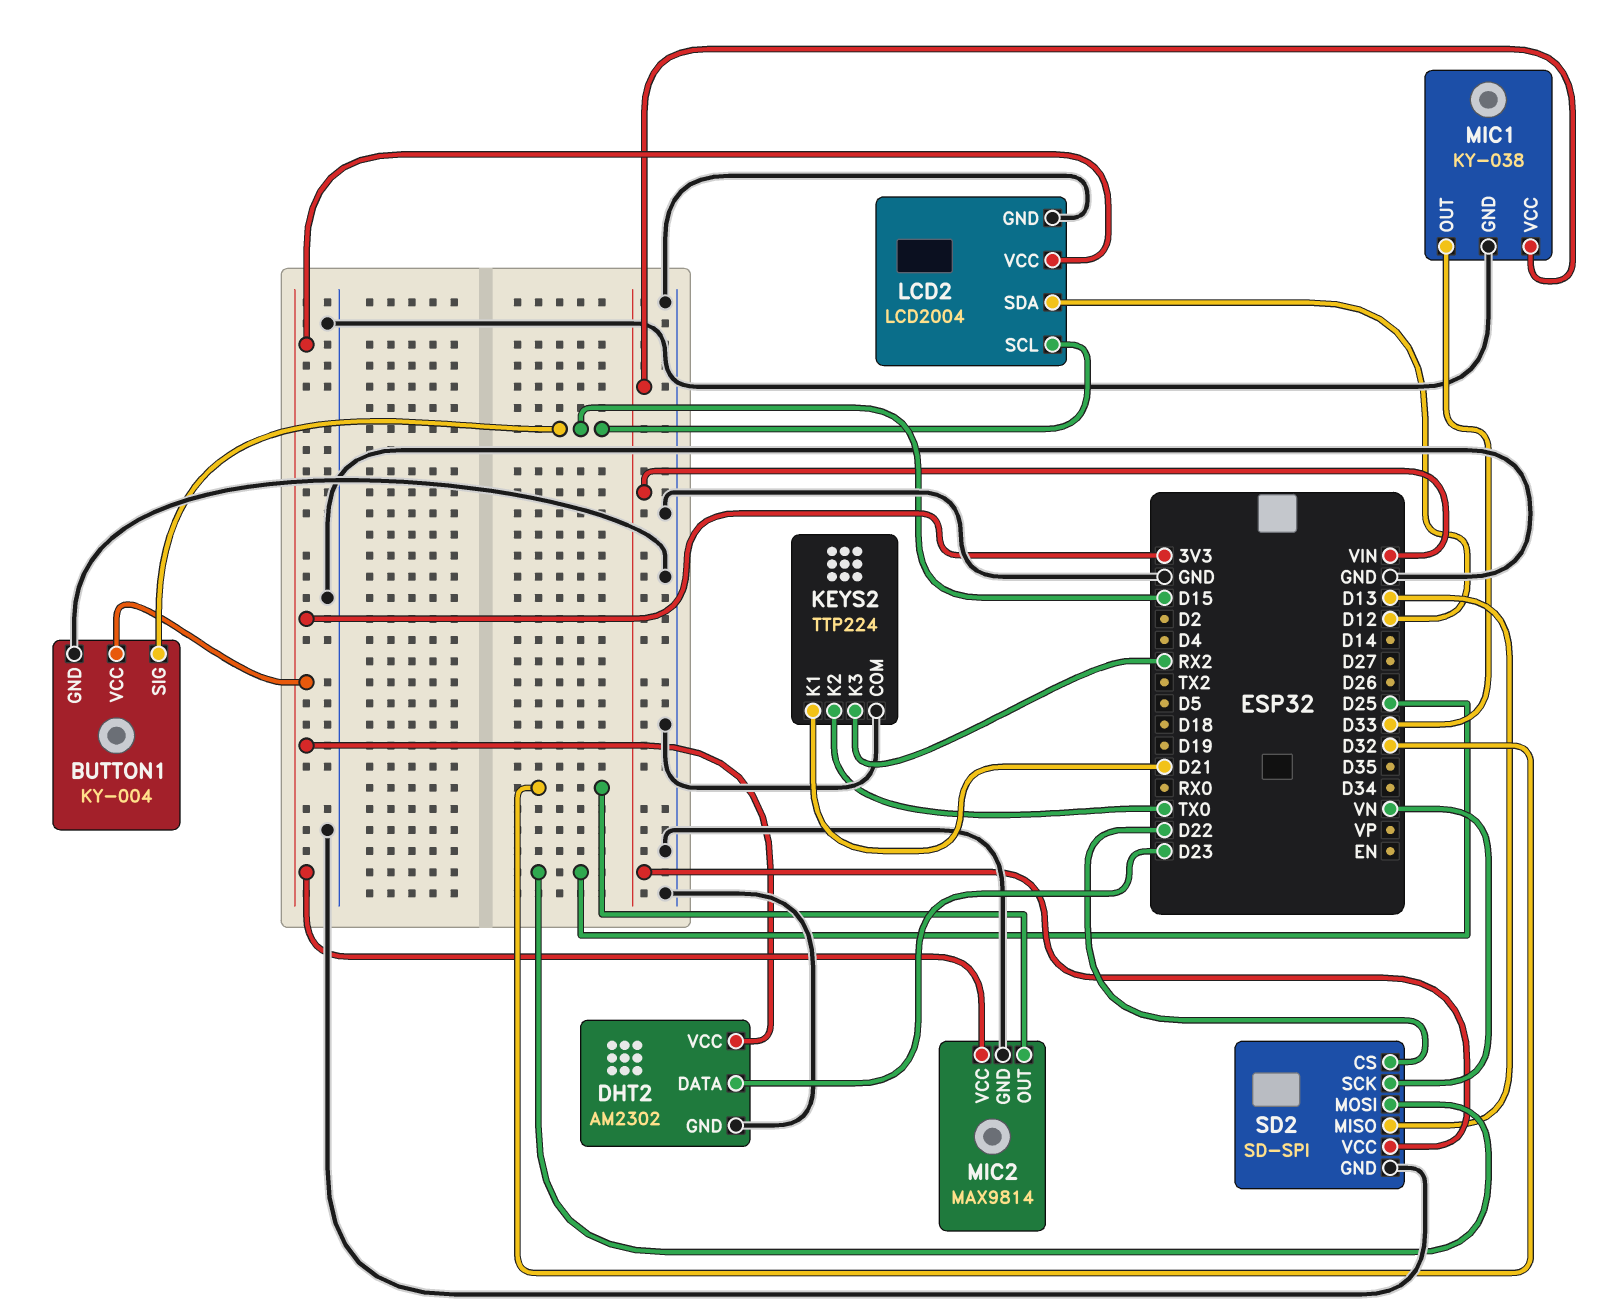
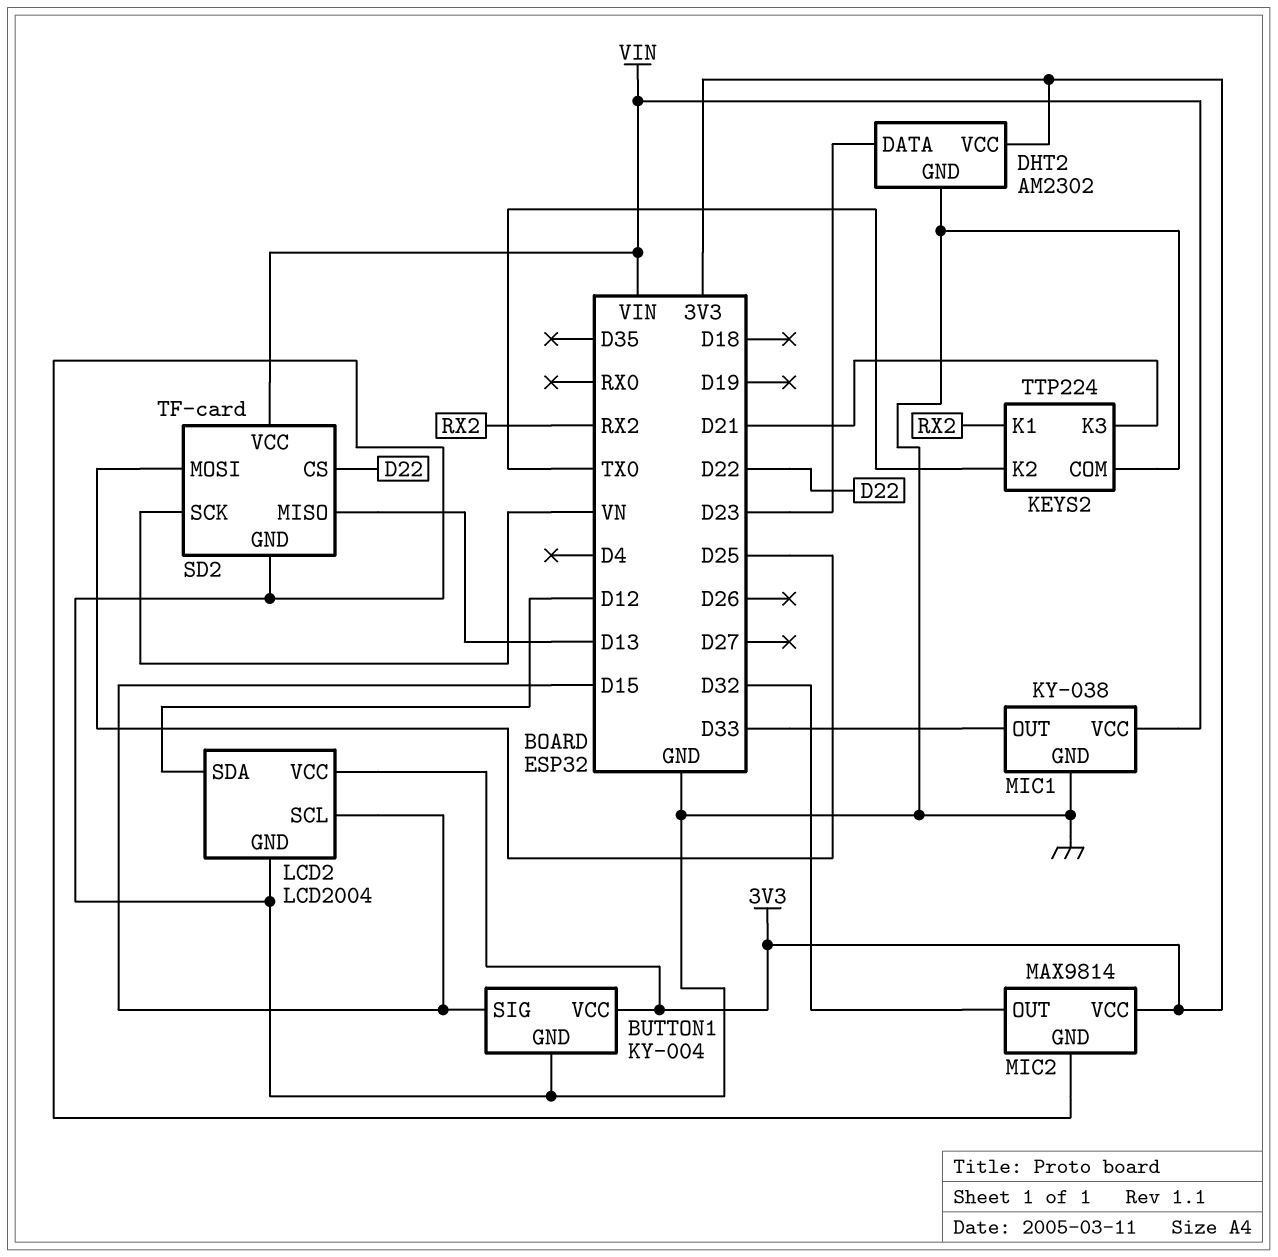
KEYS2 pin K1: D21 -> RX2
KEYS2 pin K3: RX2 -> D21
SD2: SD-SPI -> TF-card

